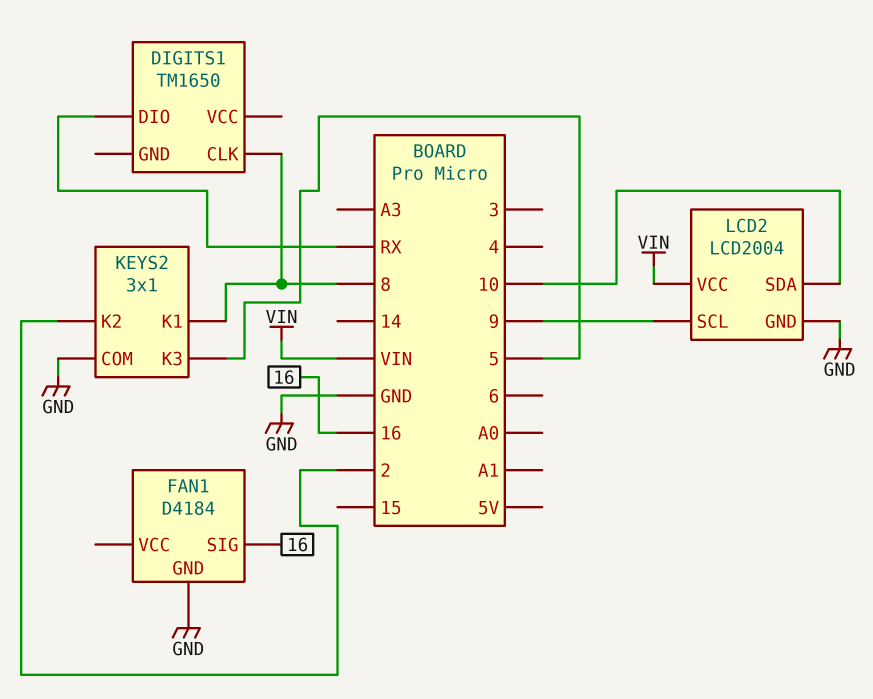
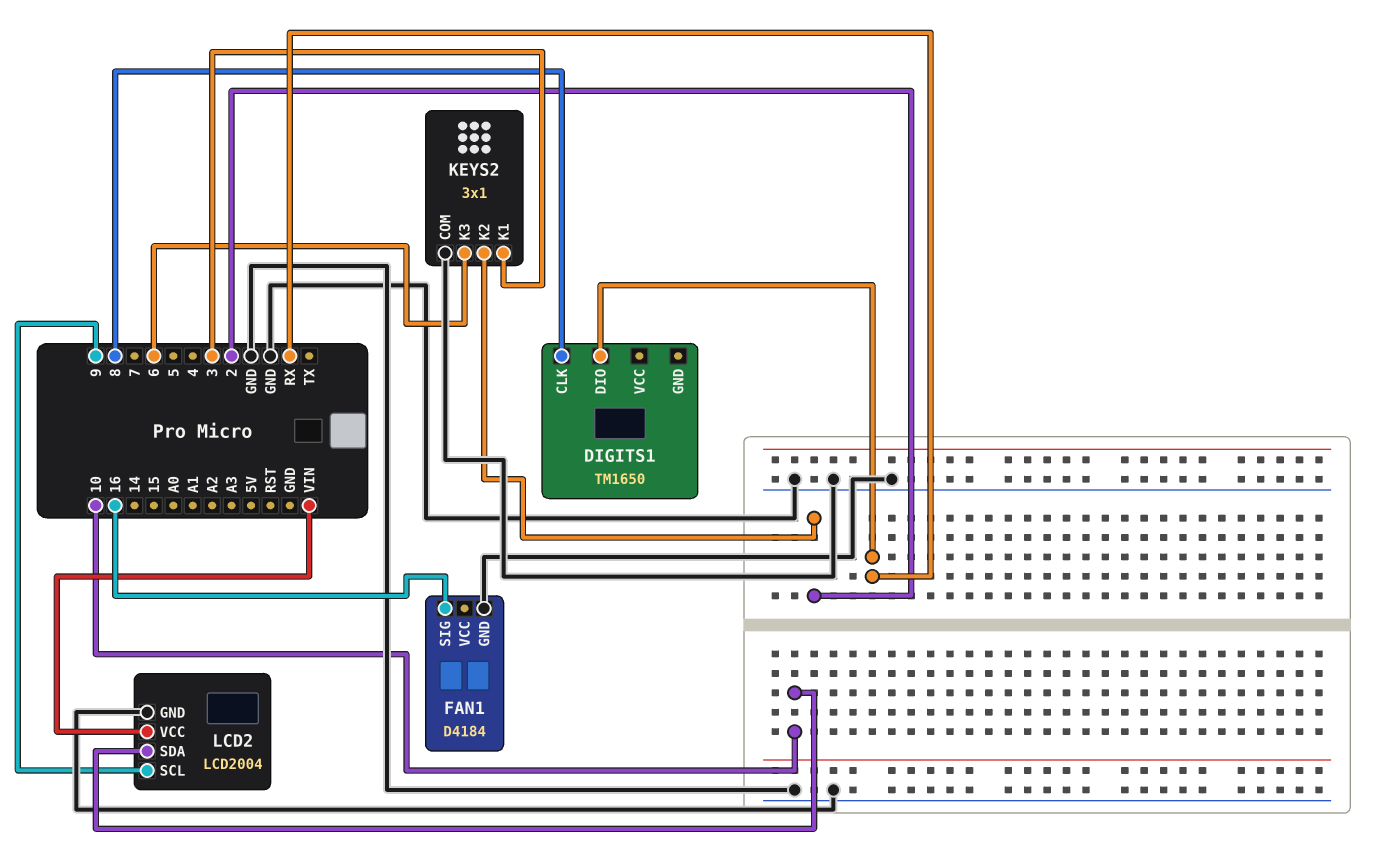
KEYS2 pin K1: 8 -> 3
KEYS2 pin K3: 5 -> 6

